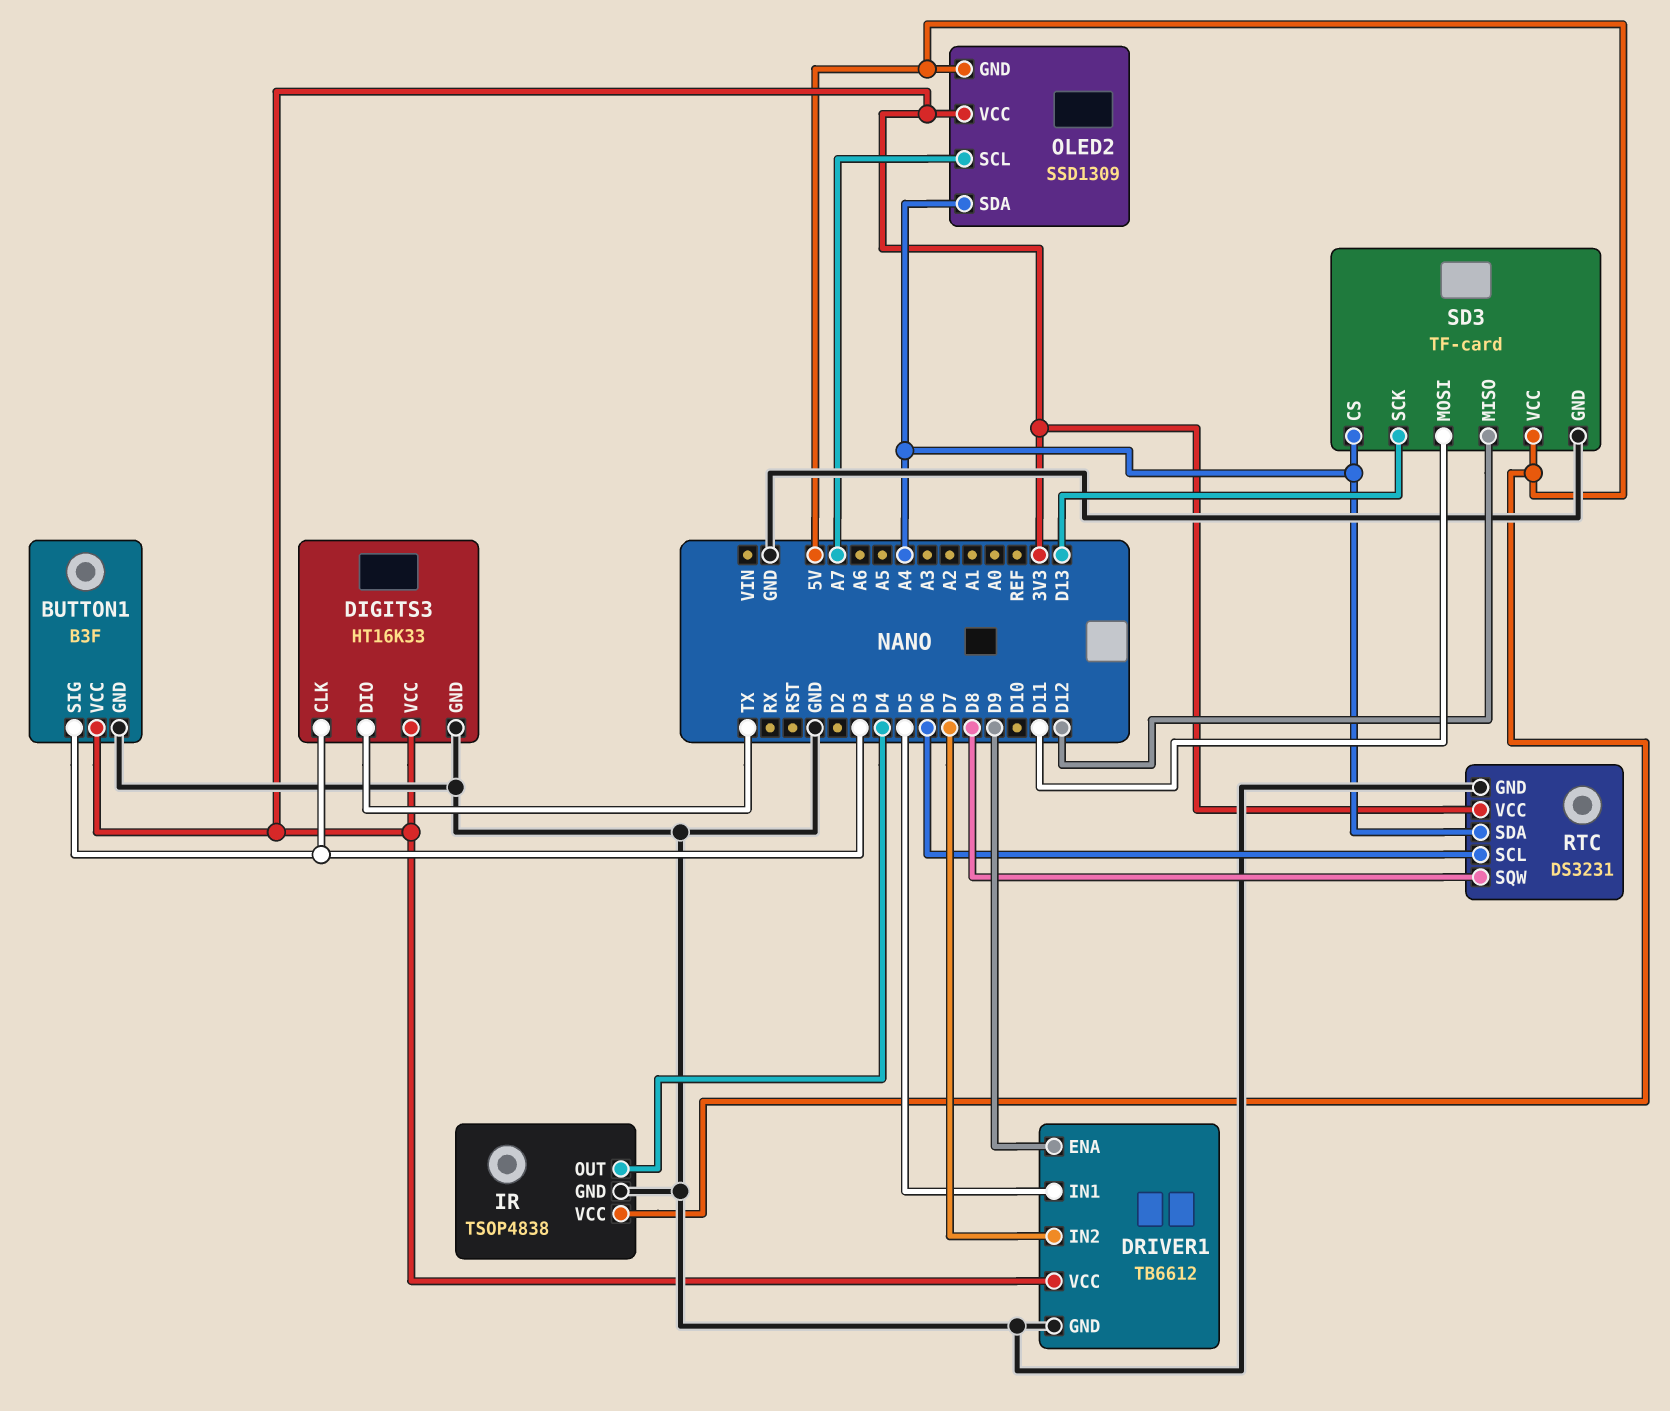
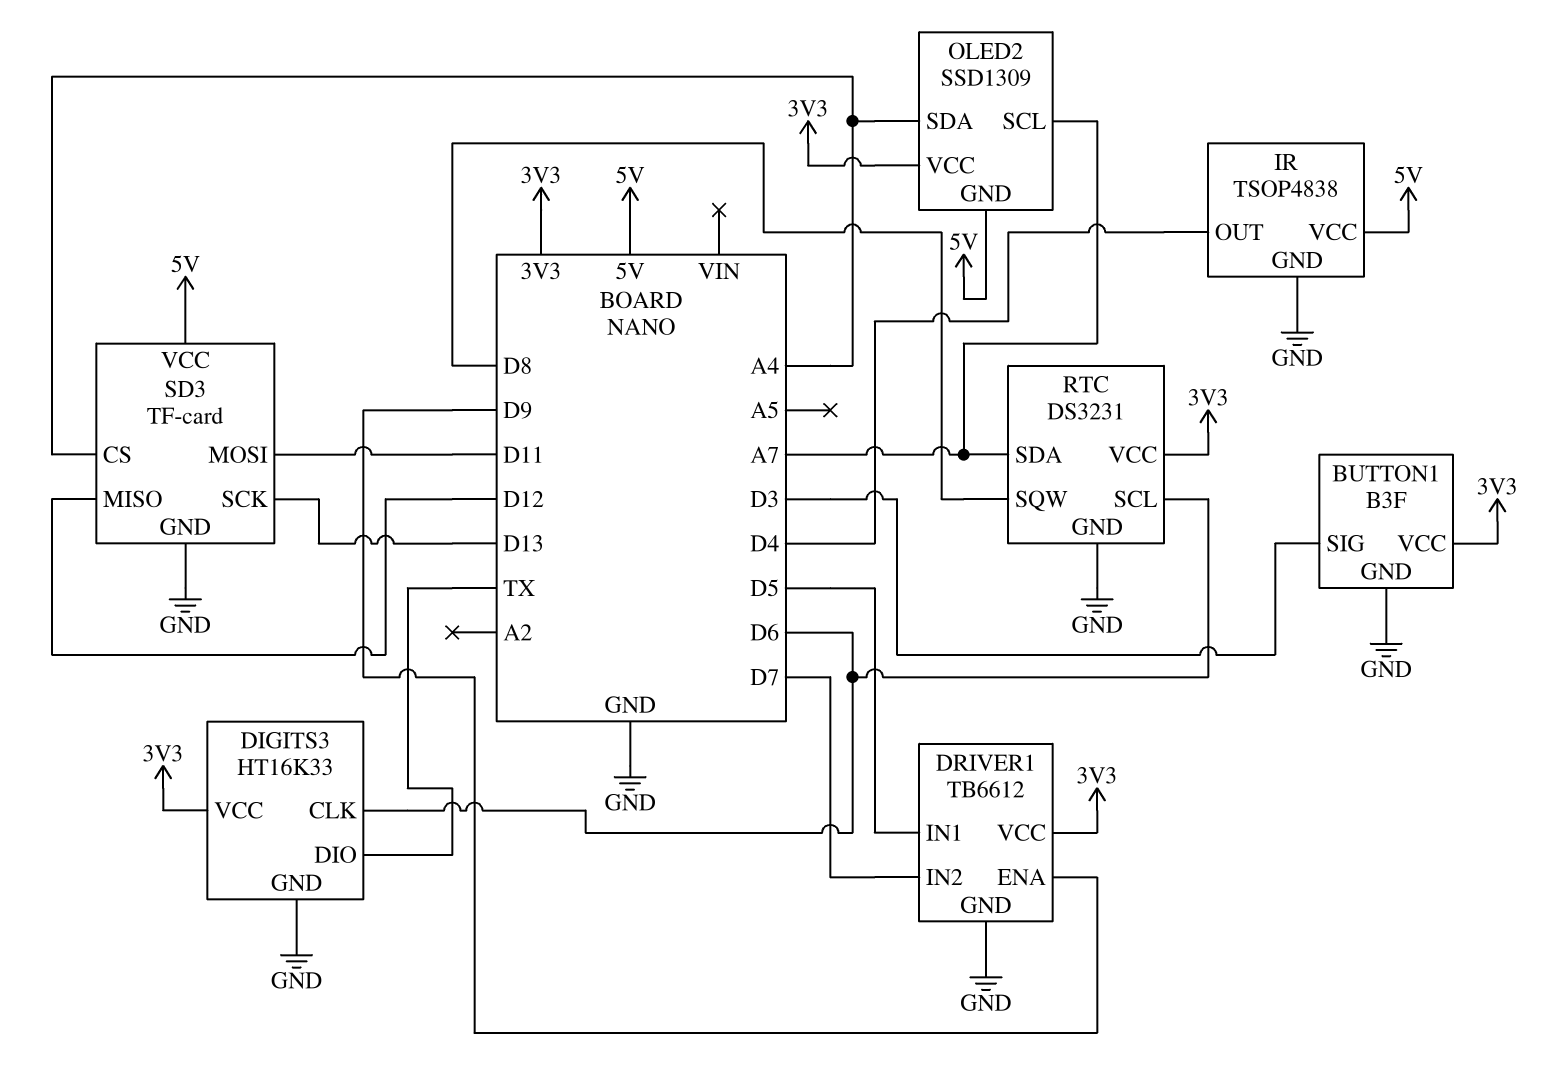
DIGITS3 pin CLK: D3 -> D6
RTC pin SDA: A4 -> A7

